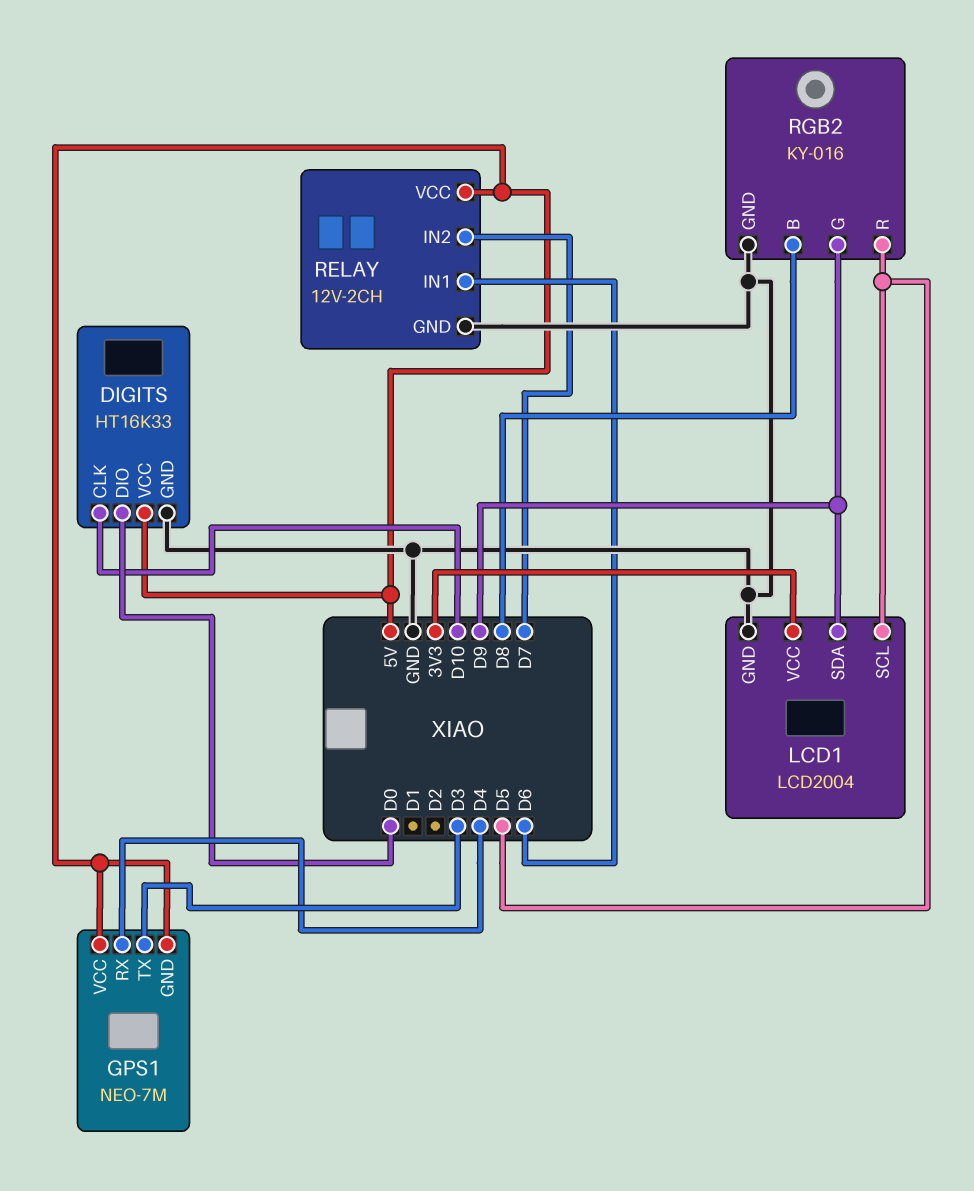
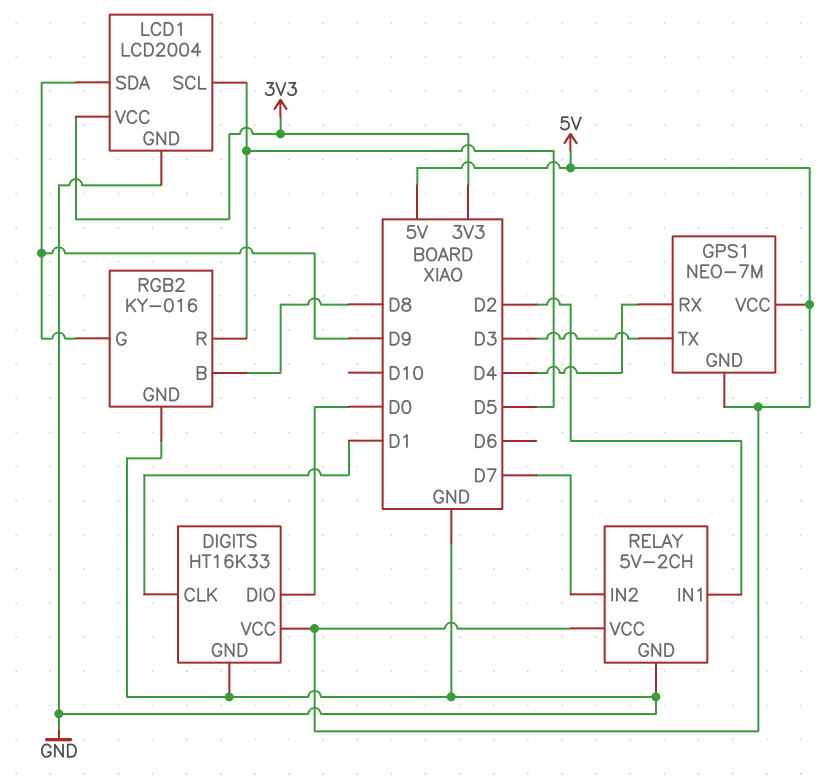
DIGITS pin CLK: D10 -> D1
RELAY: 12V-2CH -> 5V-2CH
RELAY pin IN1: D6 -> D2

